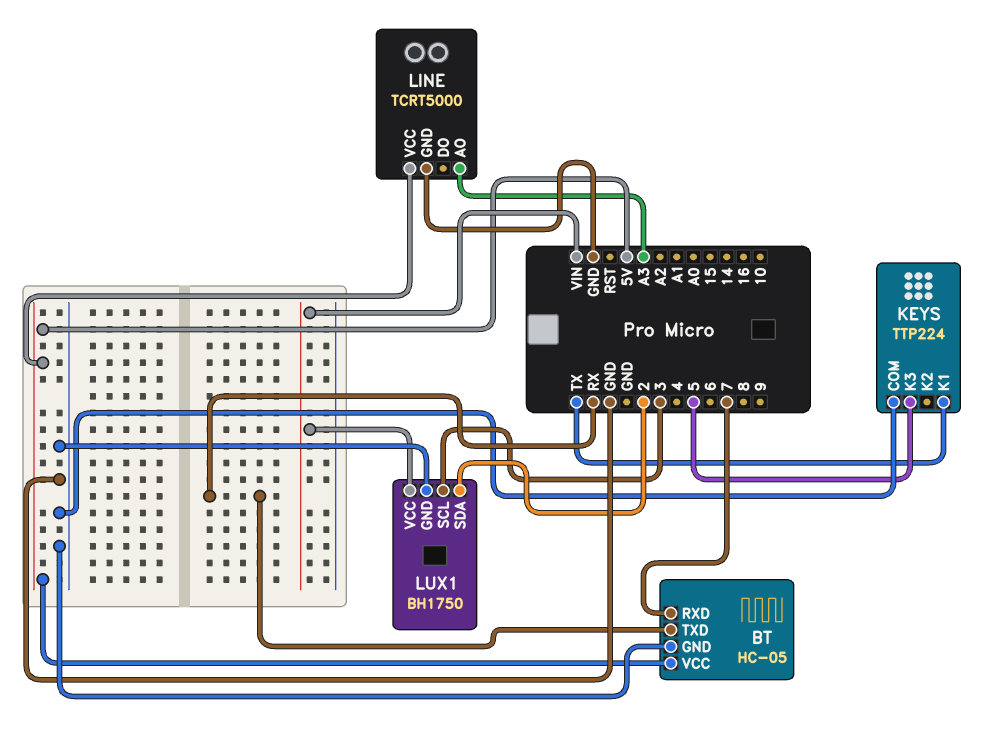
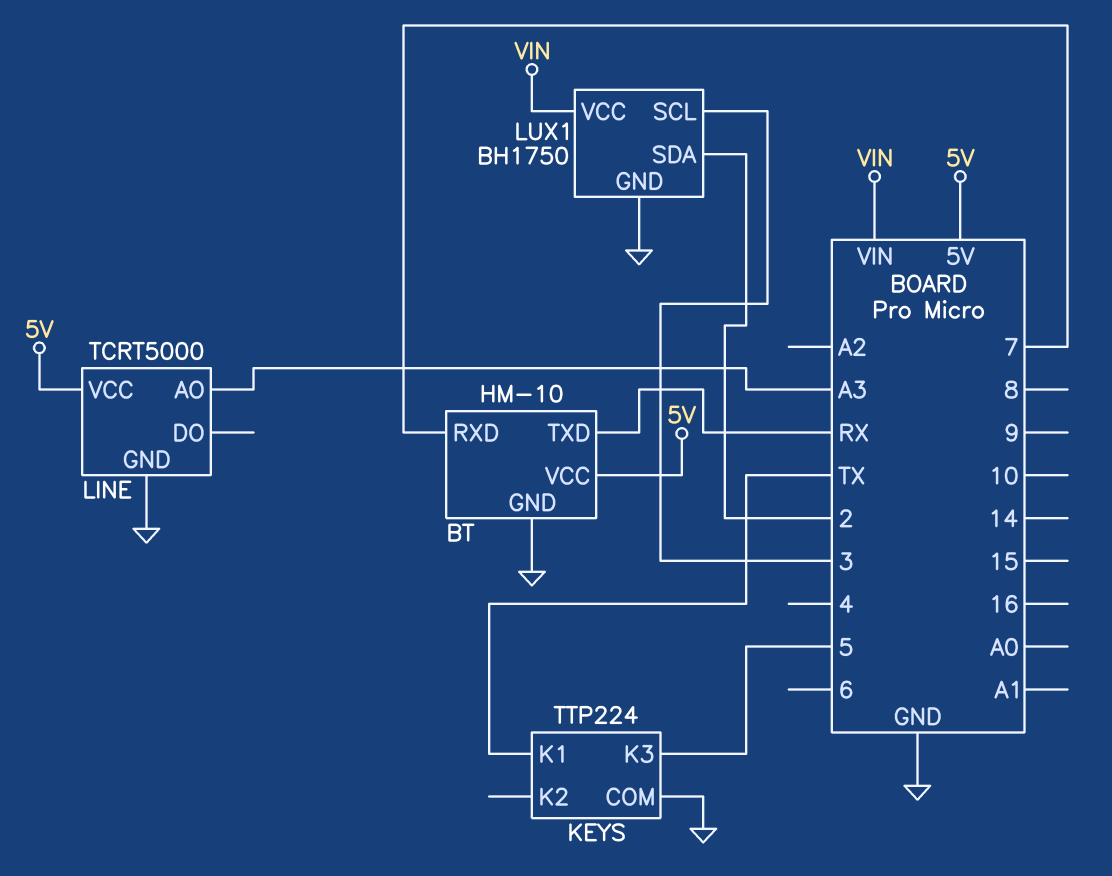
BT: HC-05 -> HM-10

